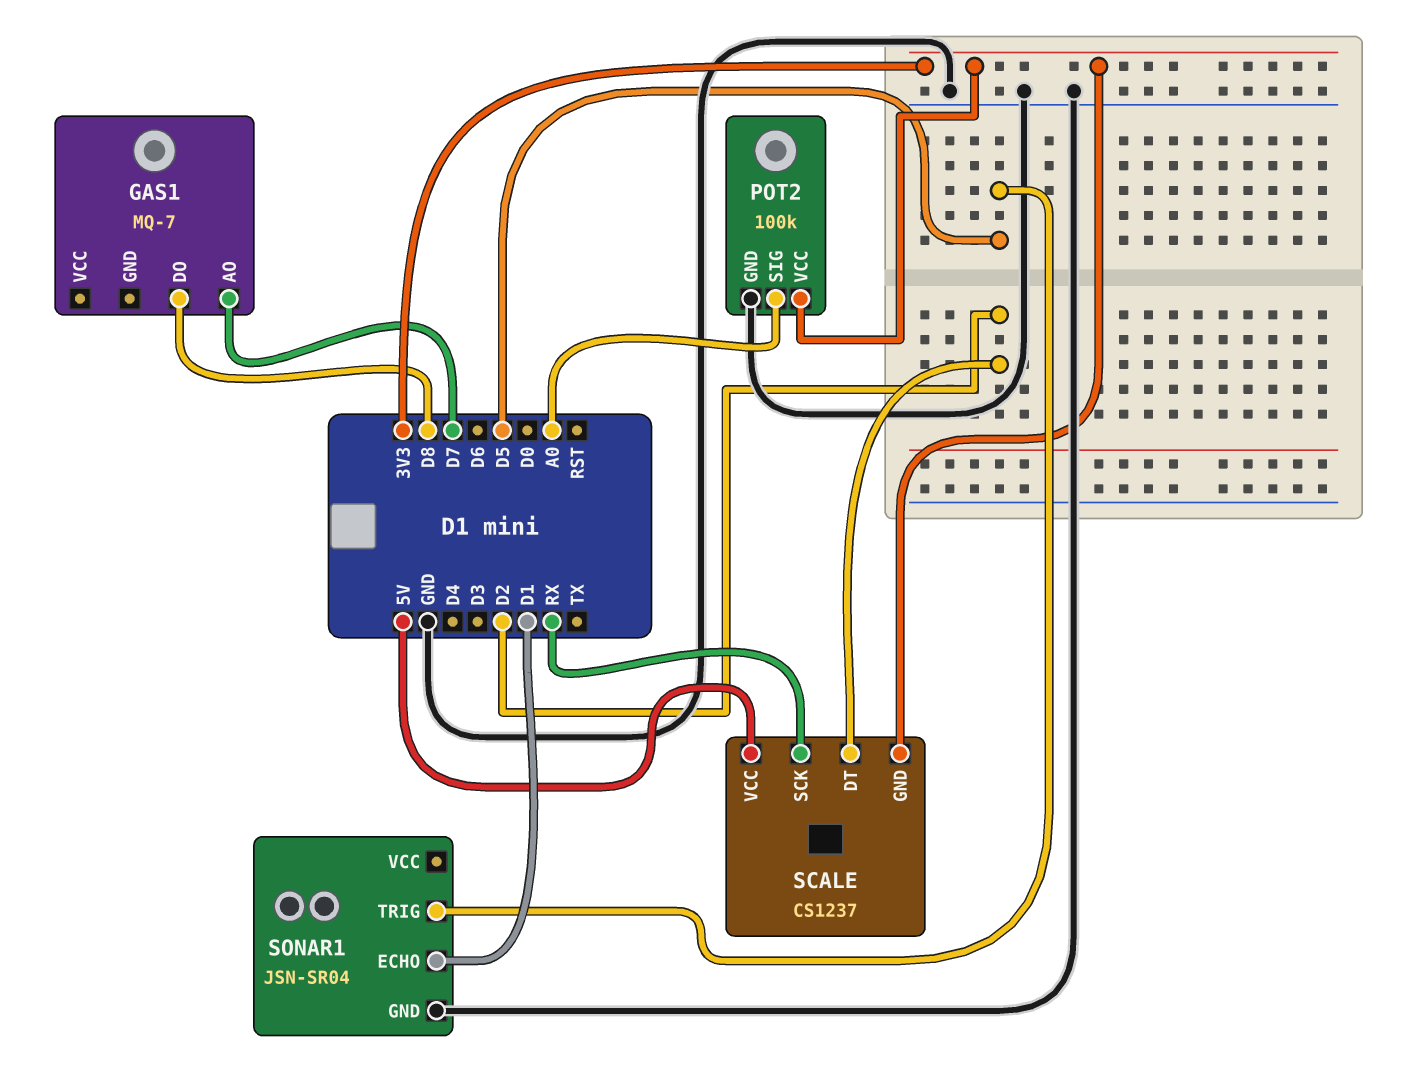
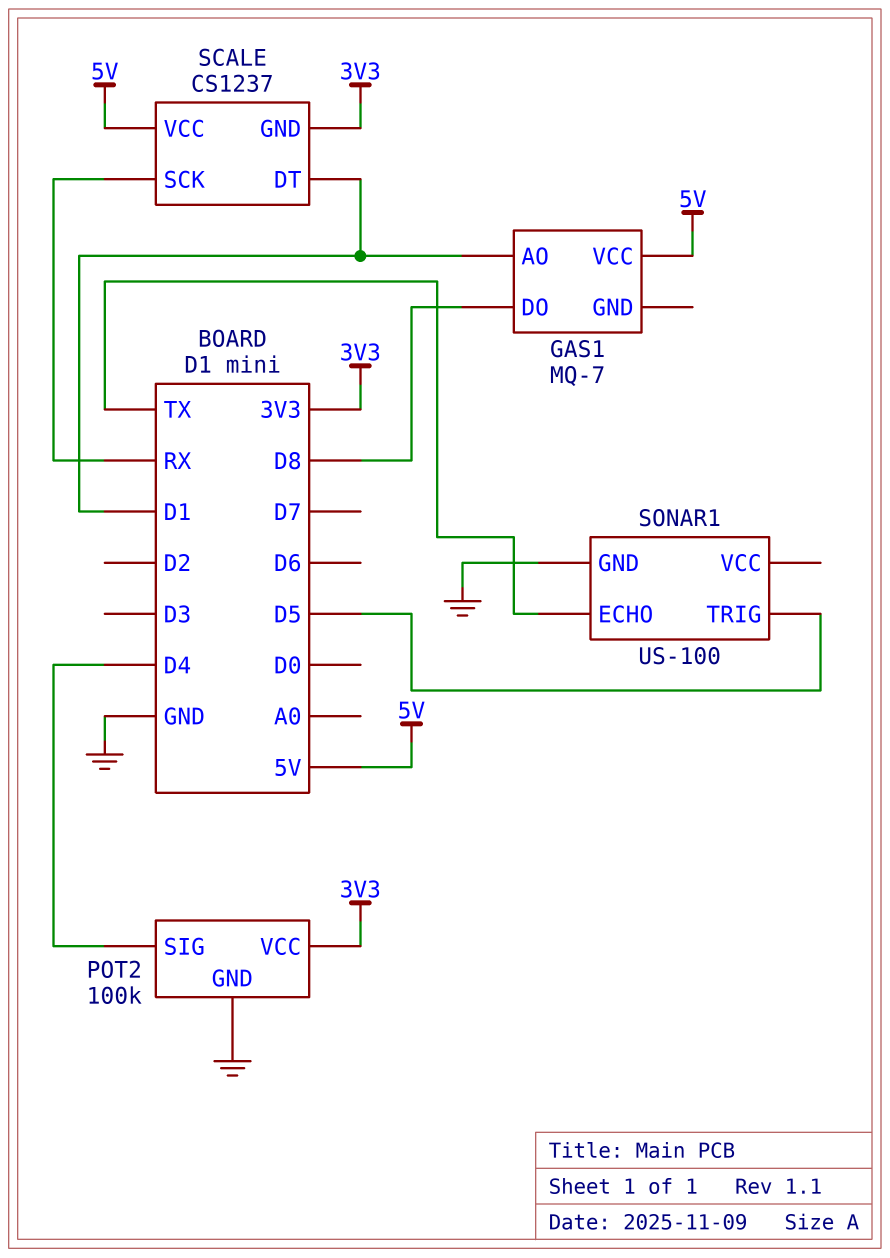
GAS1 pin AO: D7 -> D1
GAS1 pin VCC: none -> 5V
POT2 pin SIG: A0 -> D4
SCALE pin DT: D2 -> D1
SONAR1: JSN-SR04 -> US-100
SONAR1 pin ECHO: D1 -> TX

